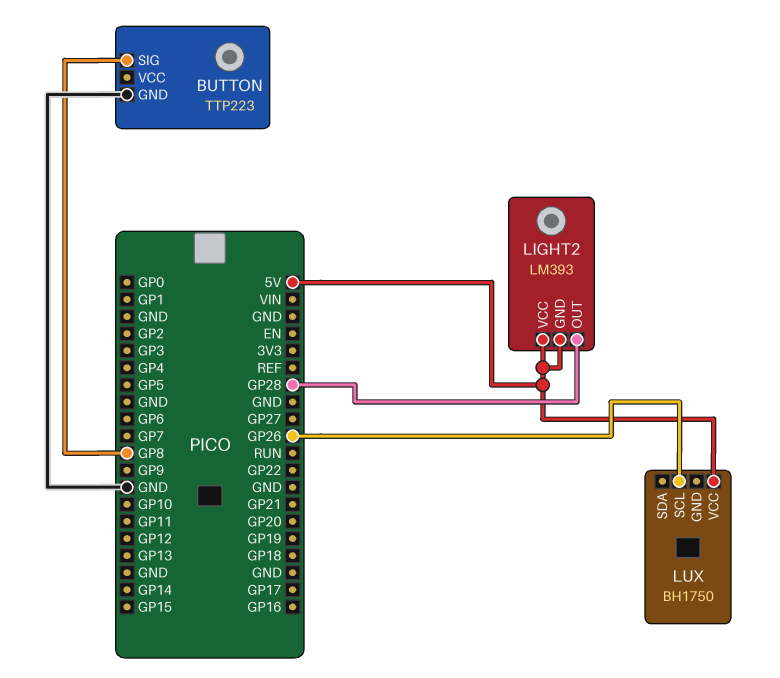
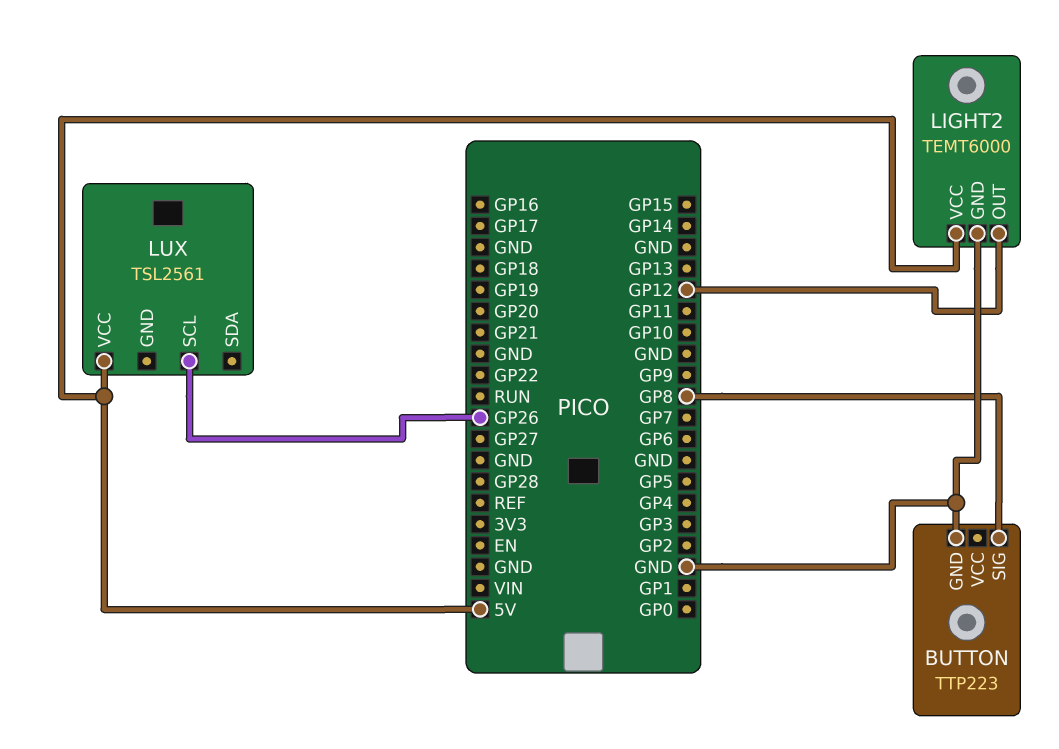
LIGHT2: LM393 -> TEMT6000
LIGHT2 pin GND: 5V -> GND
LIGHT2 pin OUT: GP28 -> GP12
LUX: BH1750 -> TSL2561

